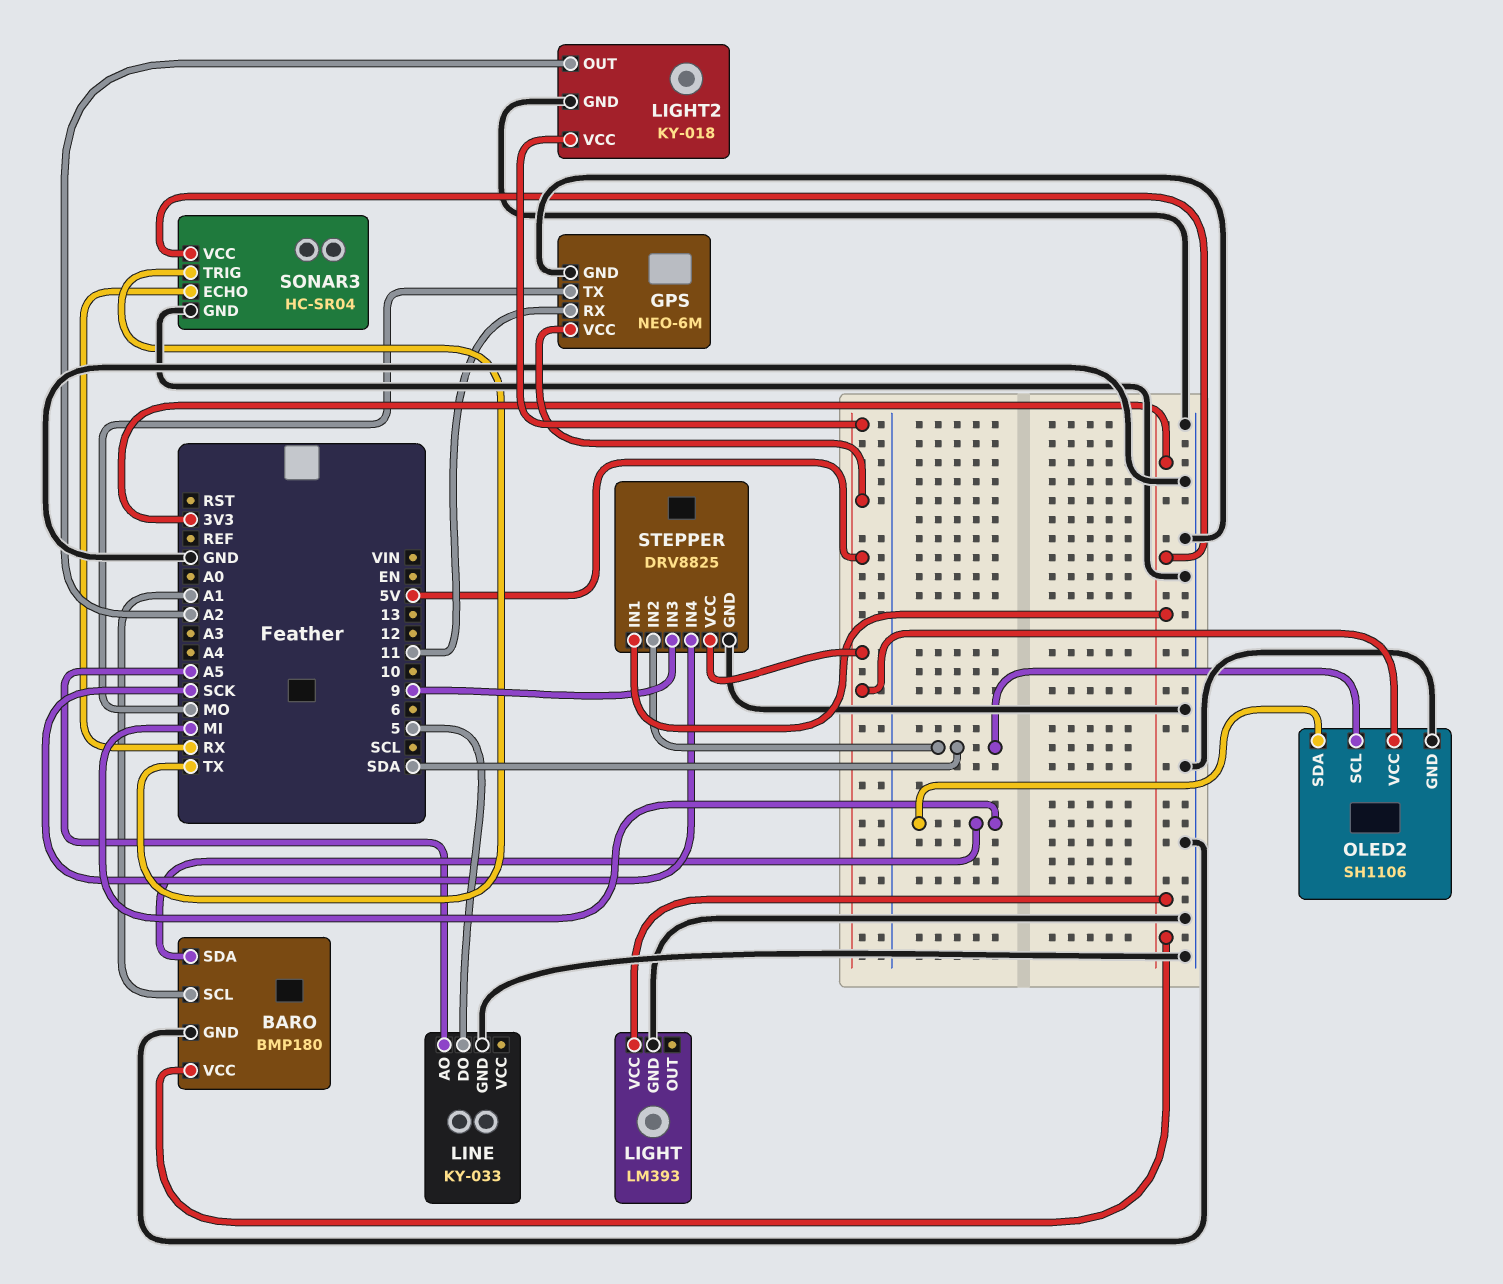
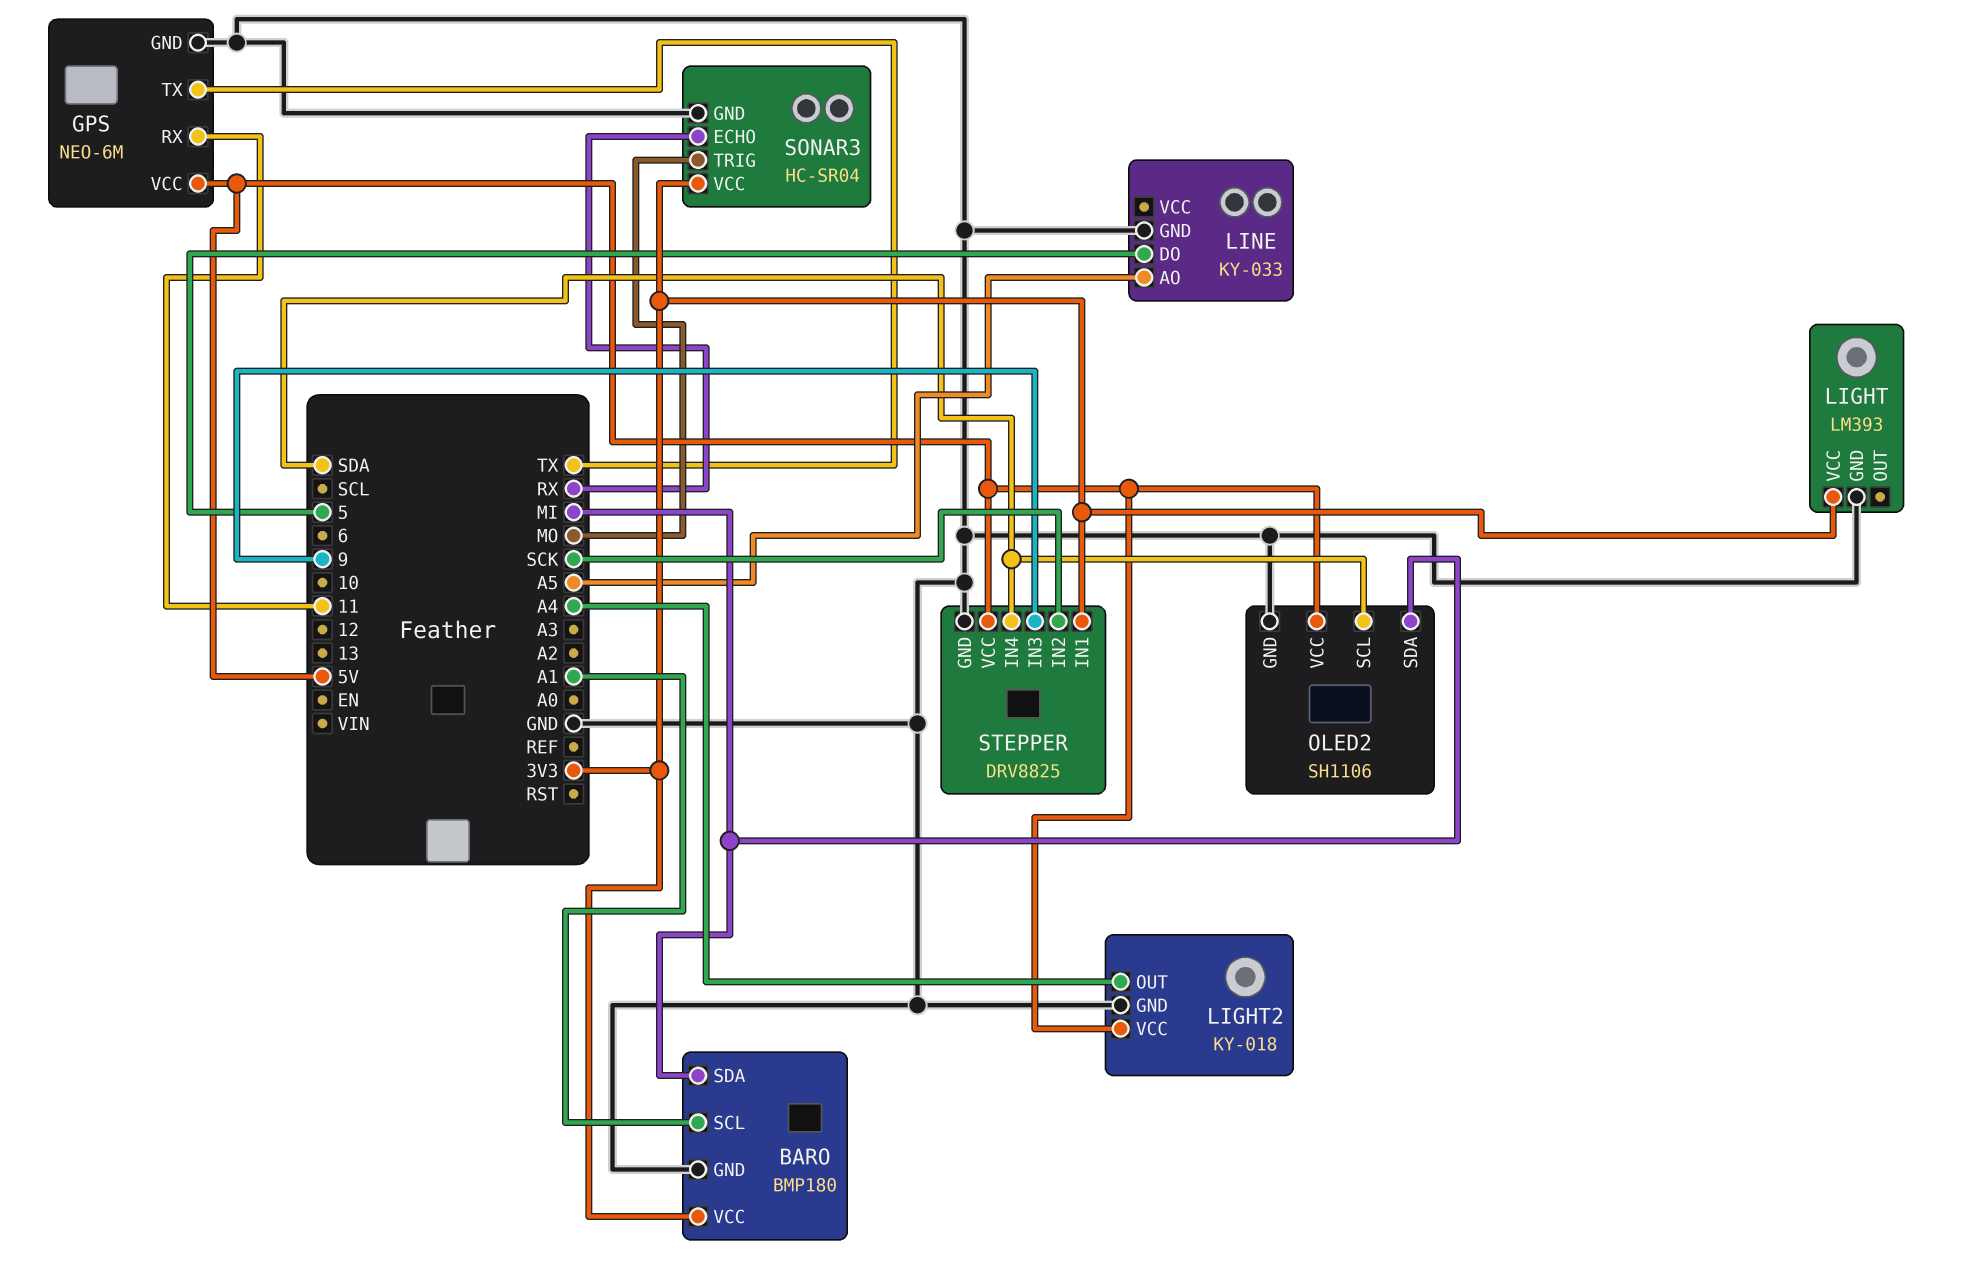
GPS pin TX: MO -> TX
LIGHT2 pin OUT: A2 -> A4
SONAR3 pin TRIG: TX -> MO
STEPPER pin IN2: SDA -> SCK
STEPPER pin IN4: SCK -> SDA

